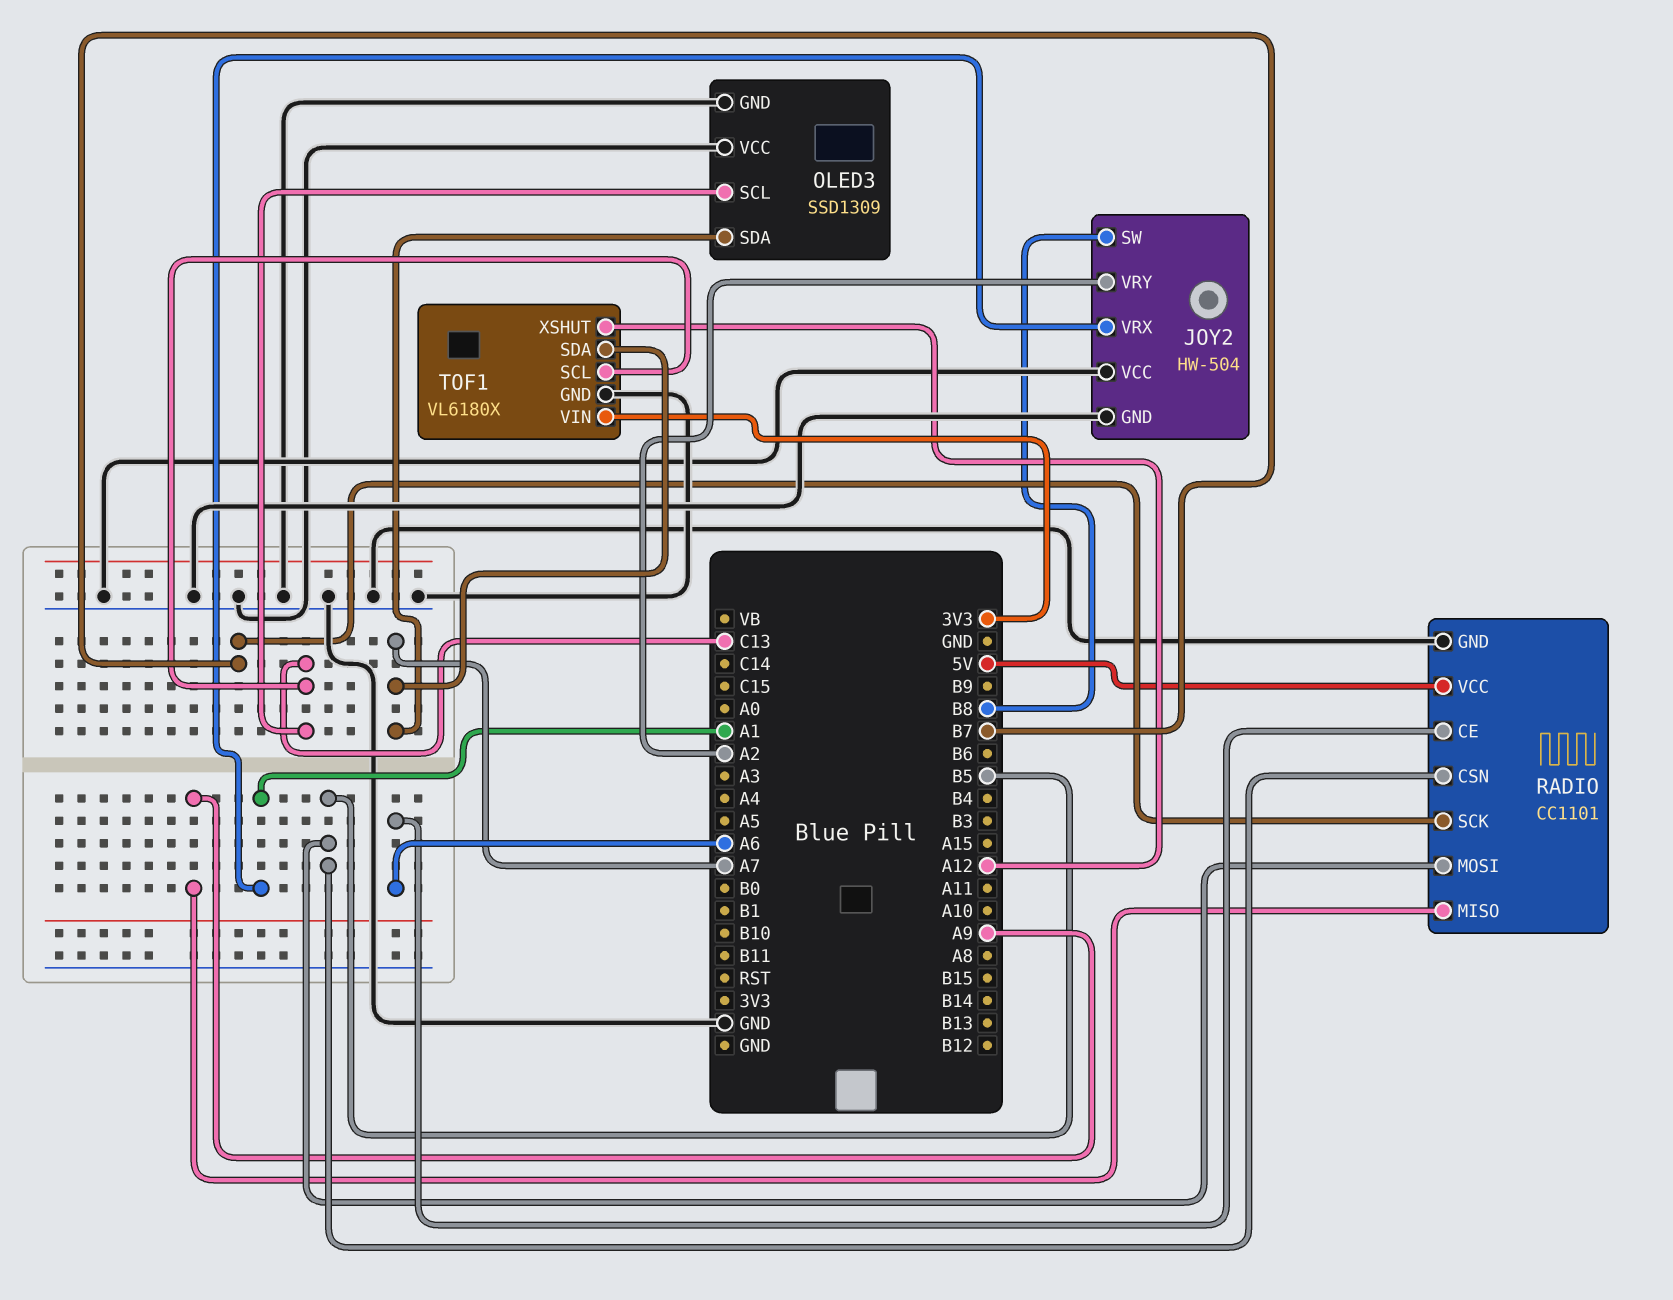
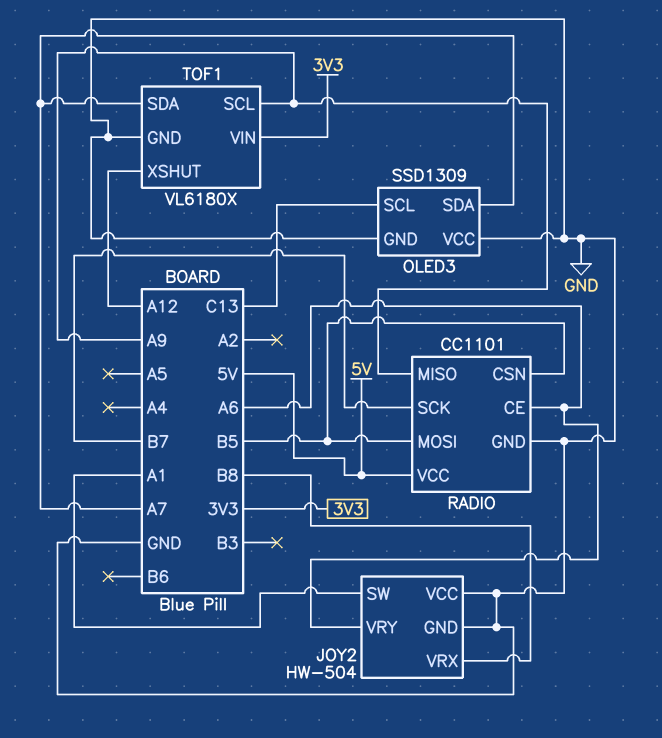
JOY2 pin SW: B8 -> A1
JOY2 pin VRX: A1 -> B8
JOY2 pin VRY: A2 -> A6
TOF1 pin SCL: C13 -> A9

